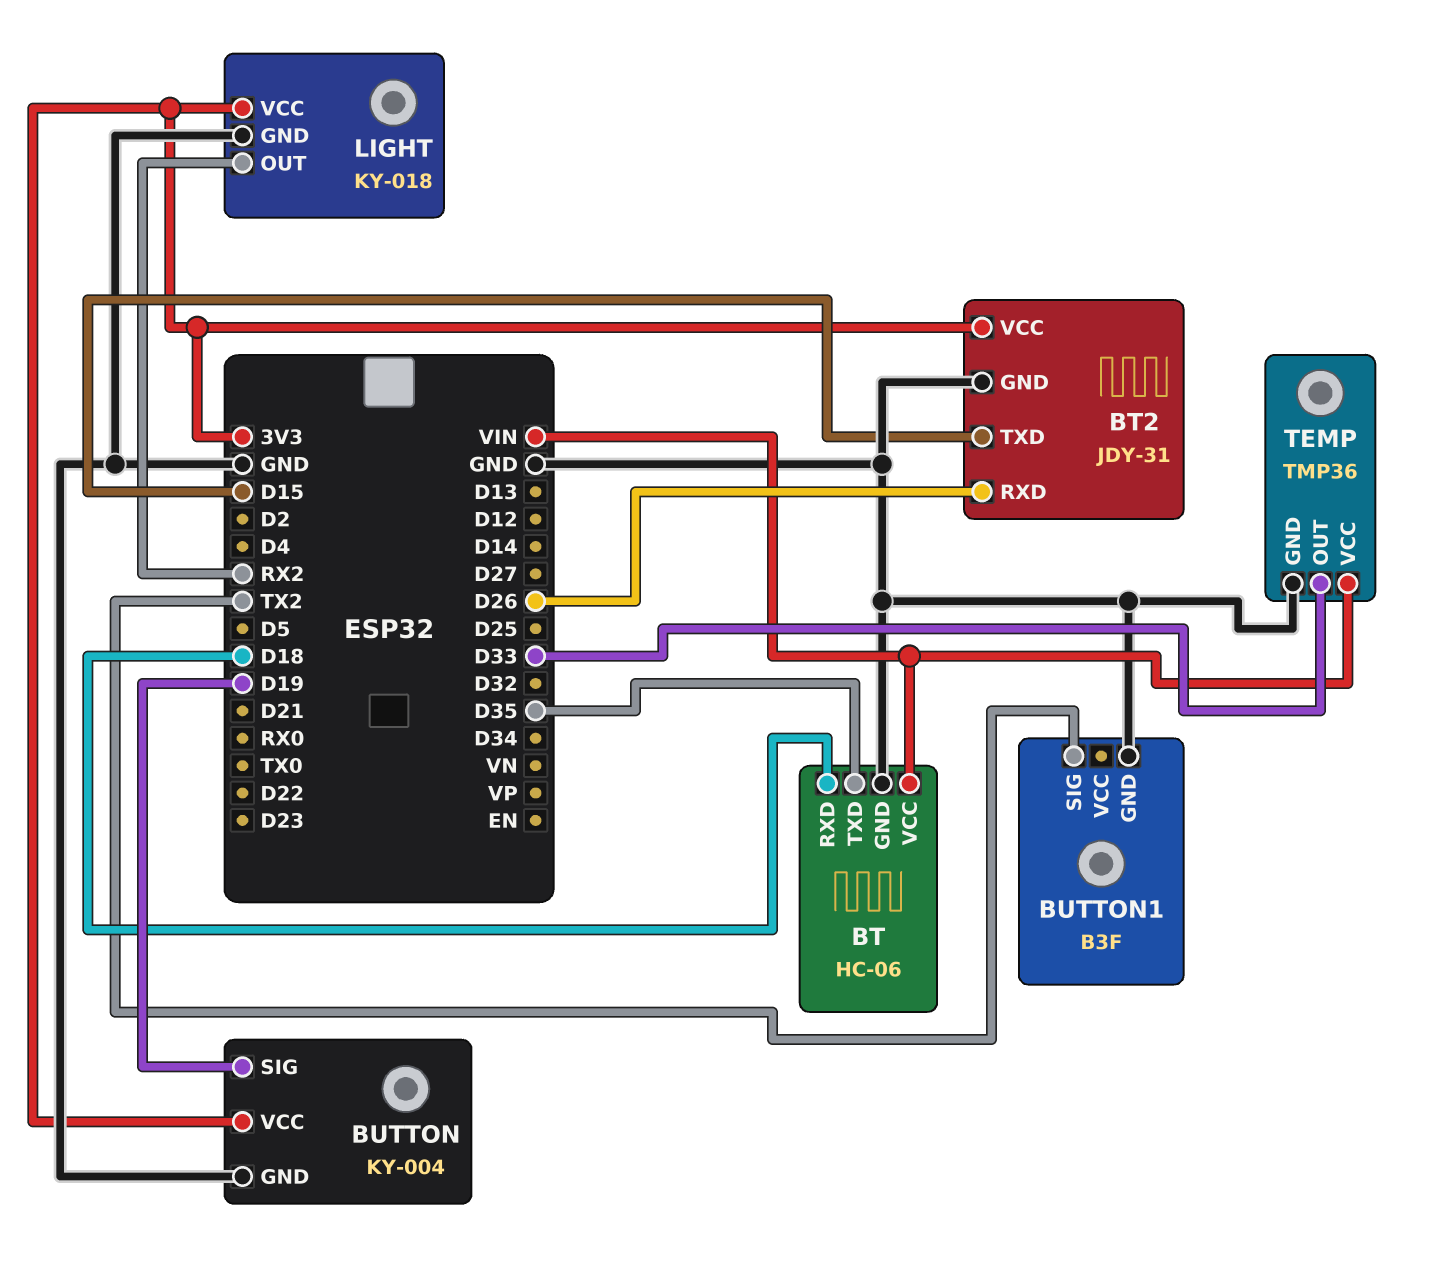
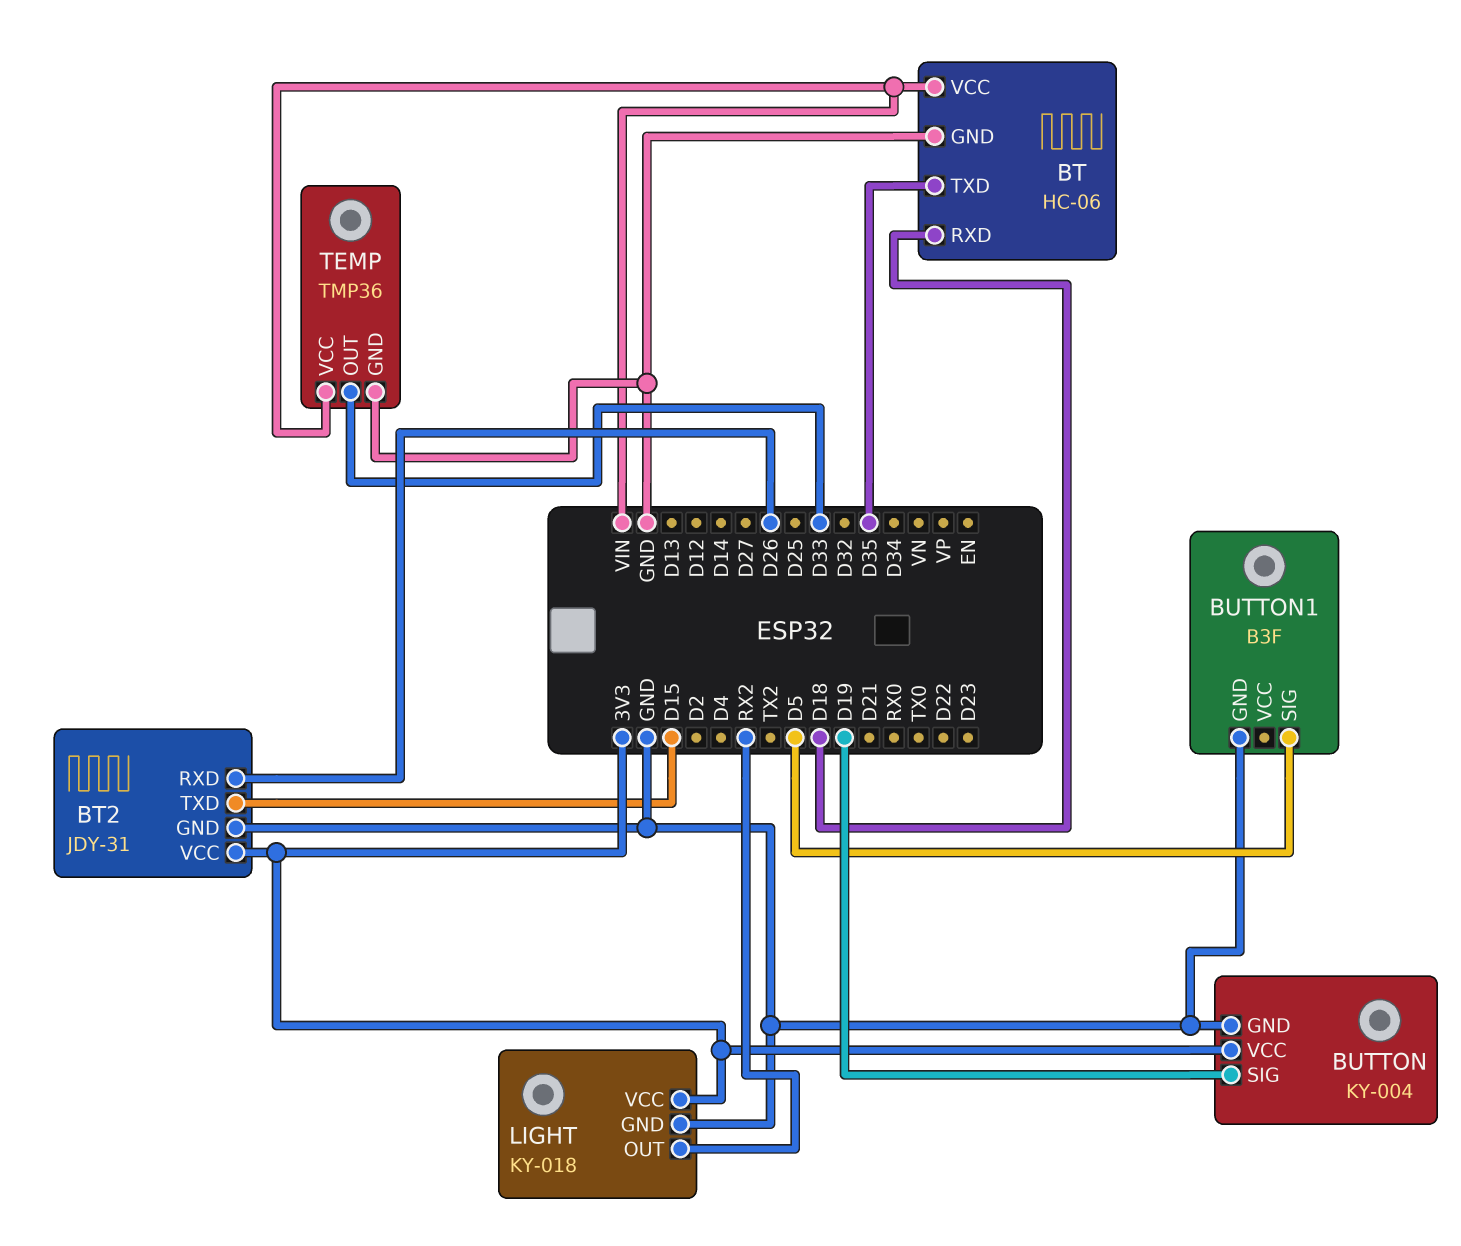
BUTTON1 pin SIG: TX2 -> D5

